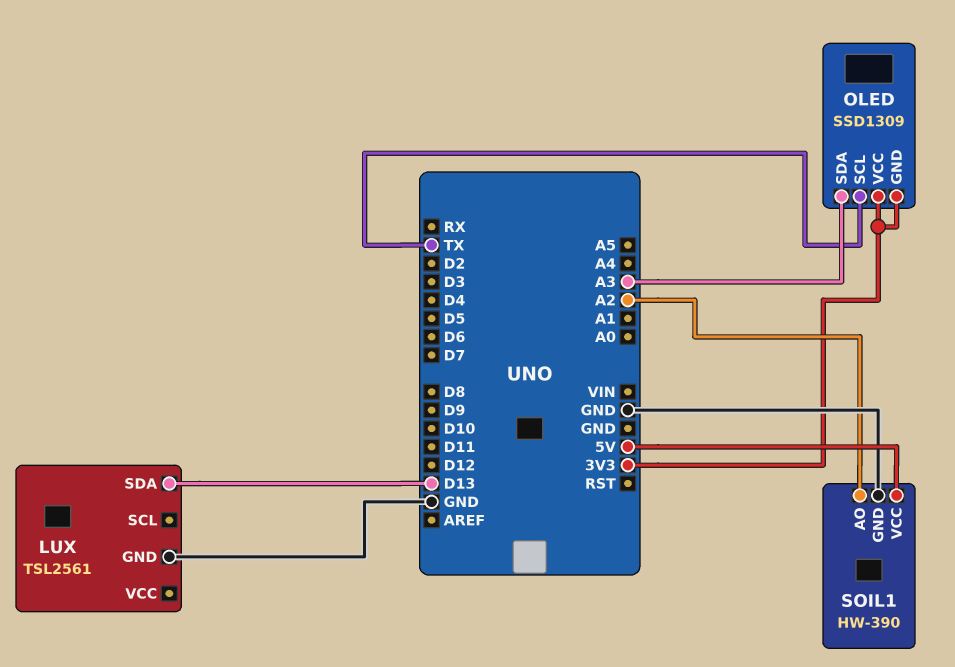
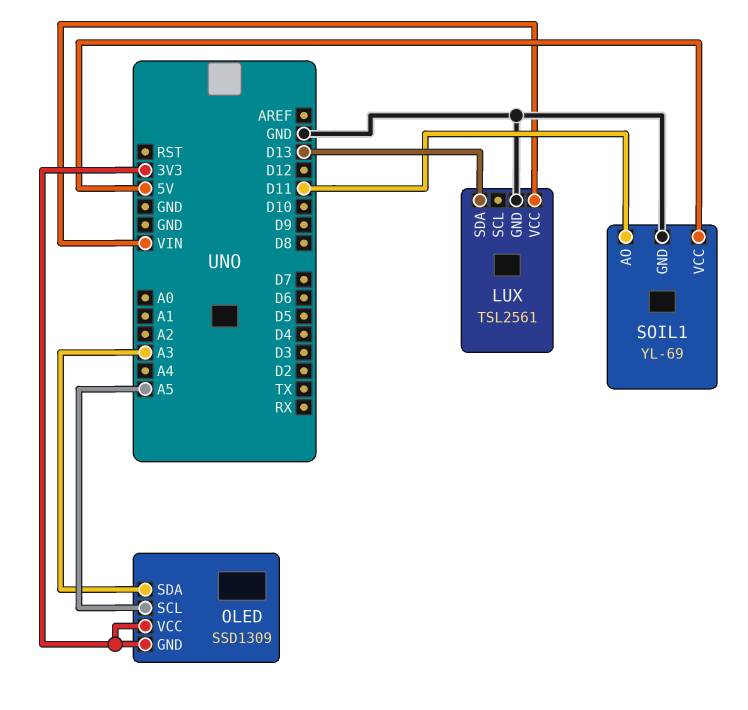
LUX pin VCC: none -> VIN
OLED pin SCL: TX -> A5
SOIL1: HW-390 -> YL-69
SOIL1 pin AO: A2 -> D11

